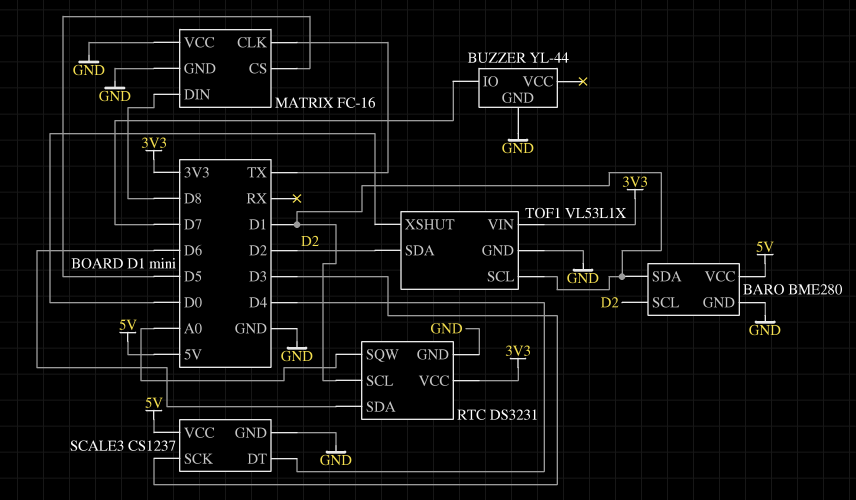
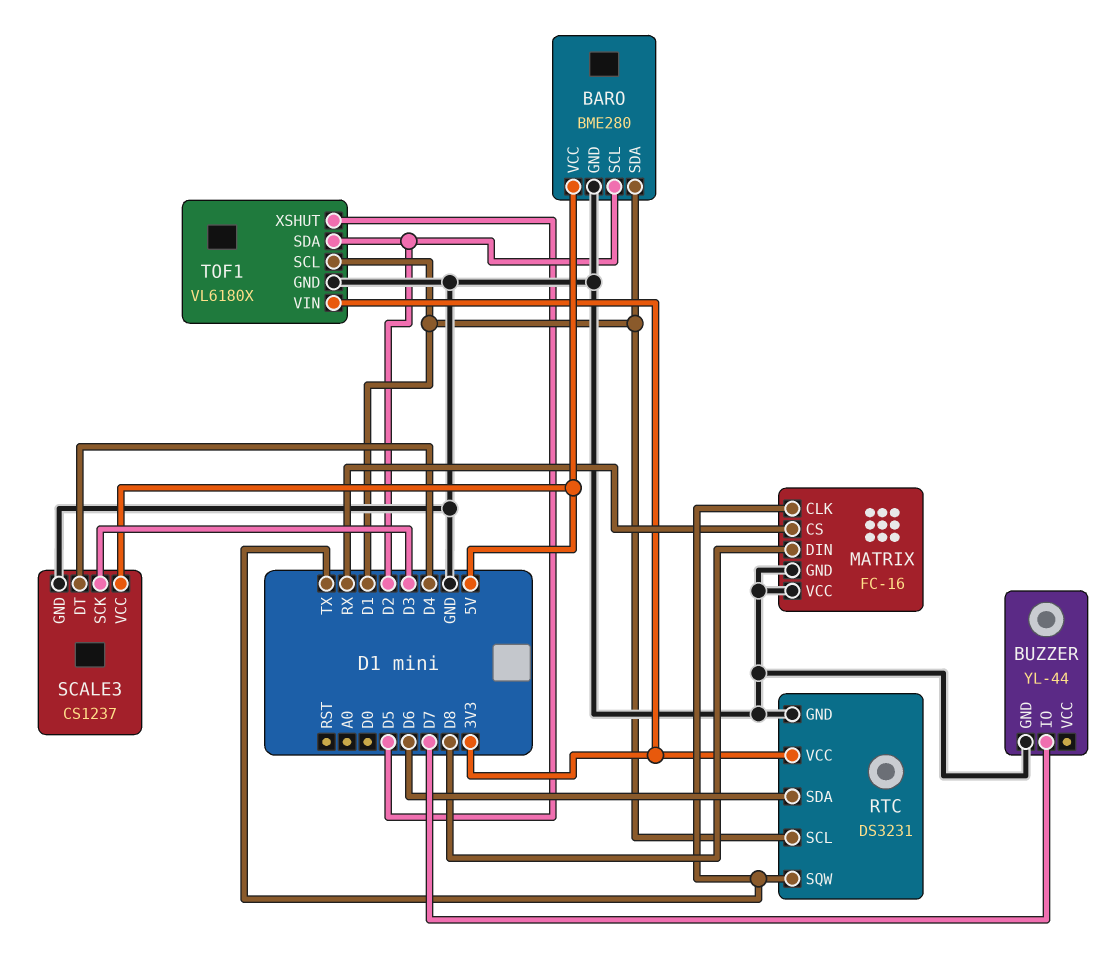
MATRIX pin CS: D5 -> RX
RTC pin SQW: A0 -> TX
TOF1: VL53L1X -> VL6180X
TOF1 pin XSHUT: D0 -> D5

